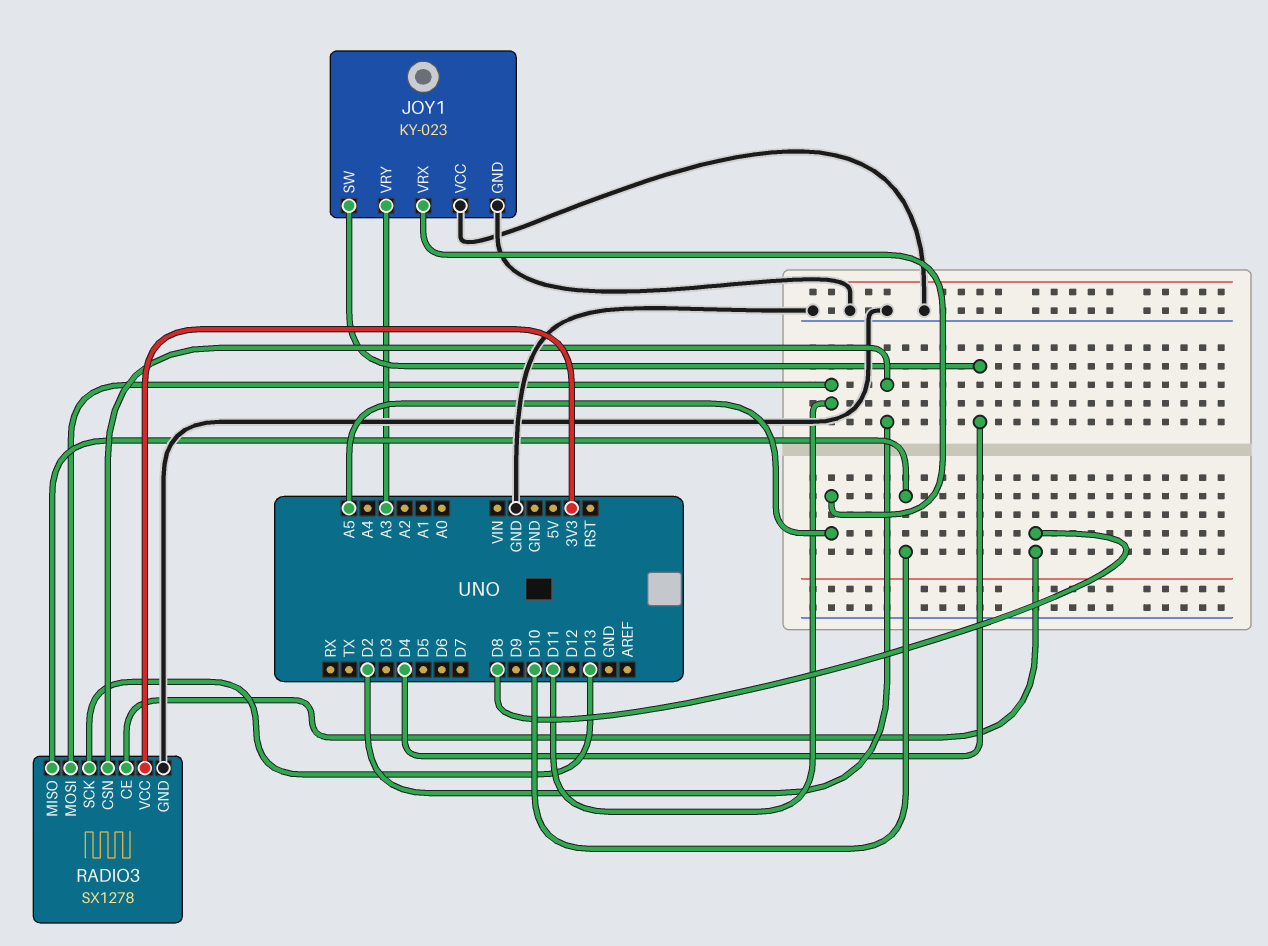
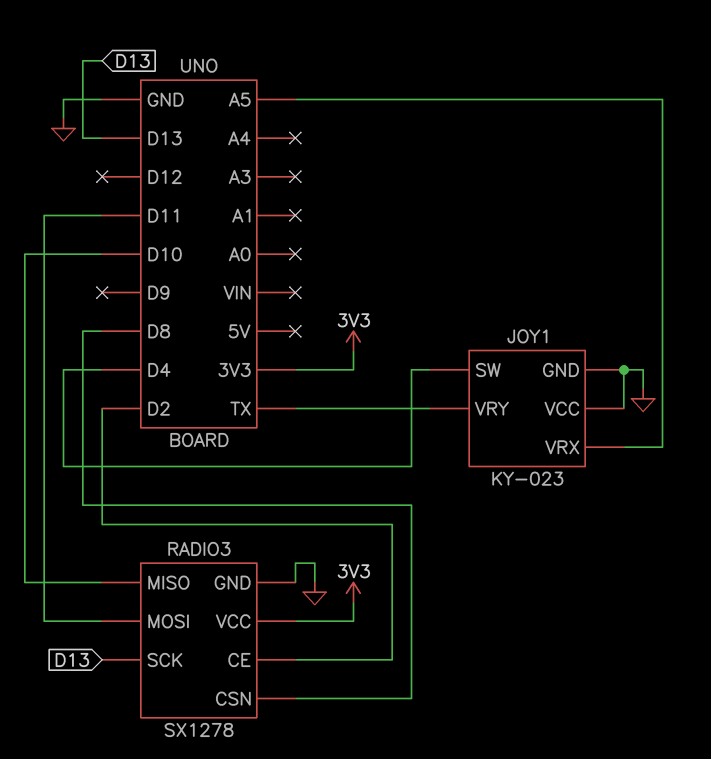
JOY1 pin VRY: A3 -> TX
RADIO3 pin CE: D8 -> D2
RADIO3 pin CSN: D2 -> D8

